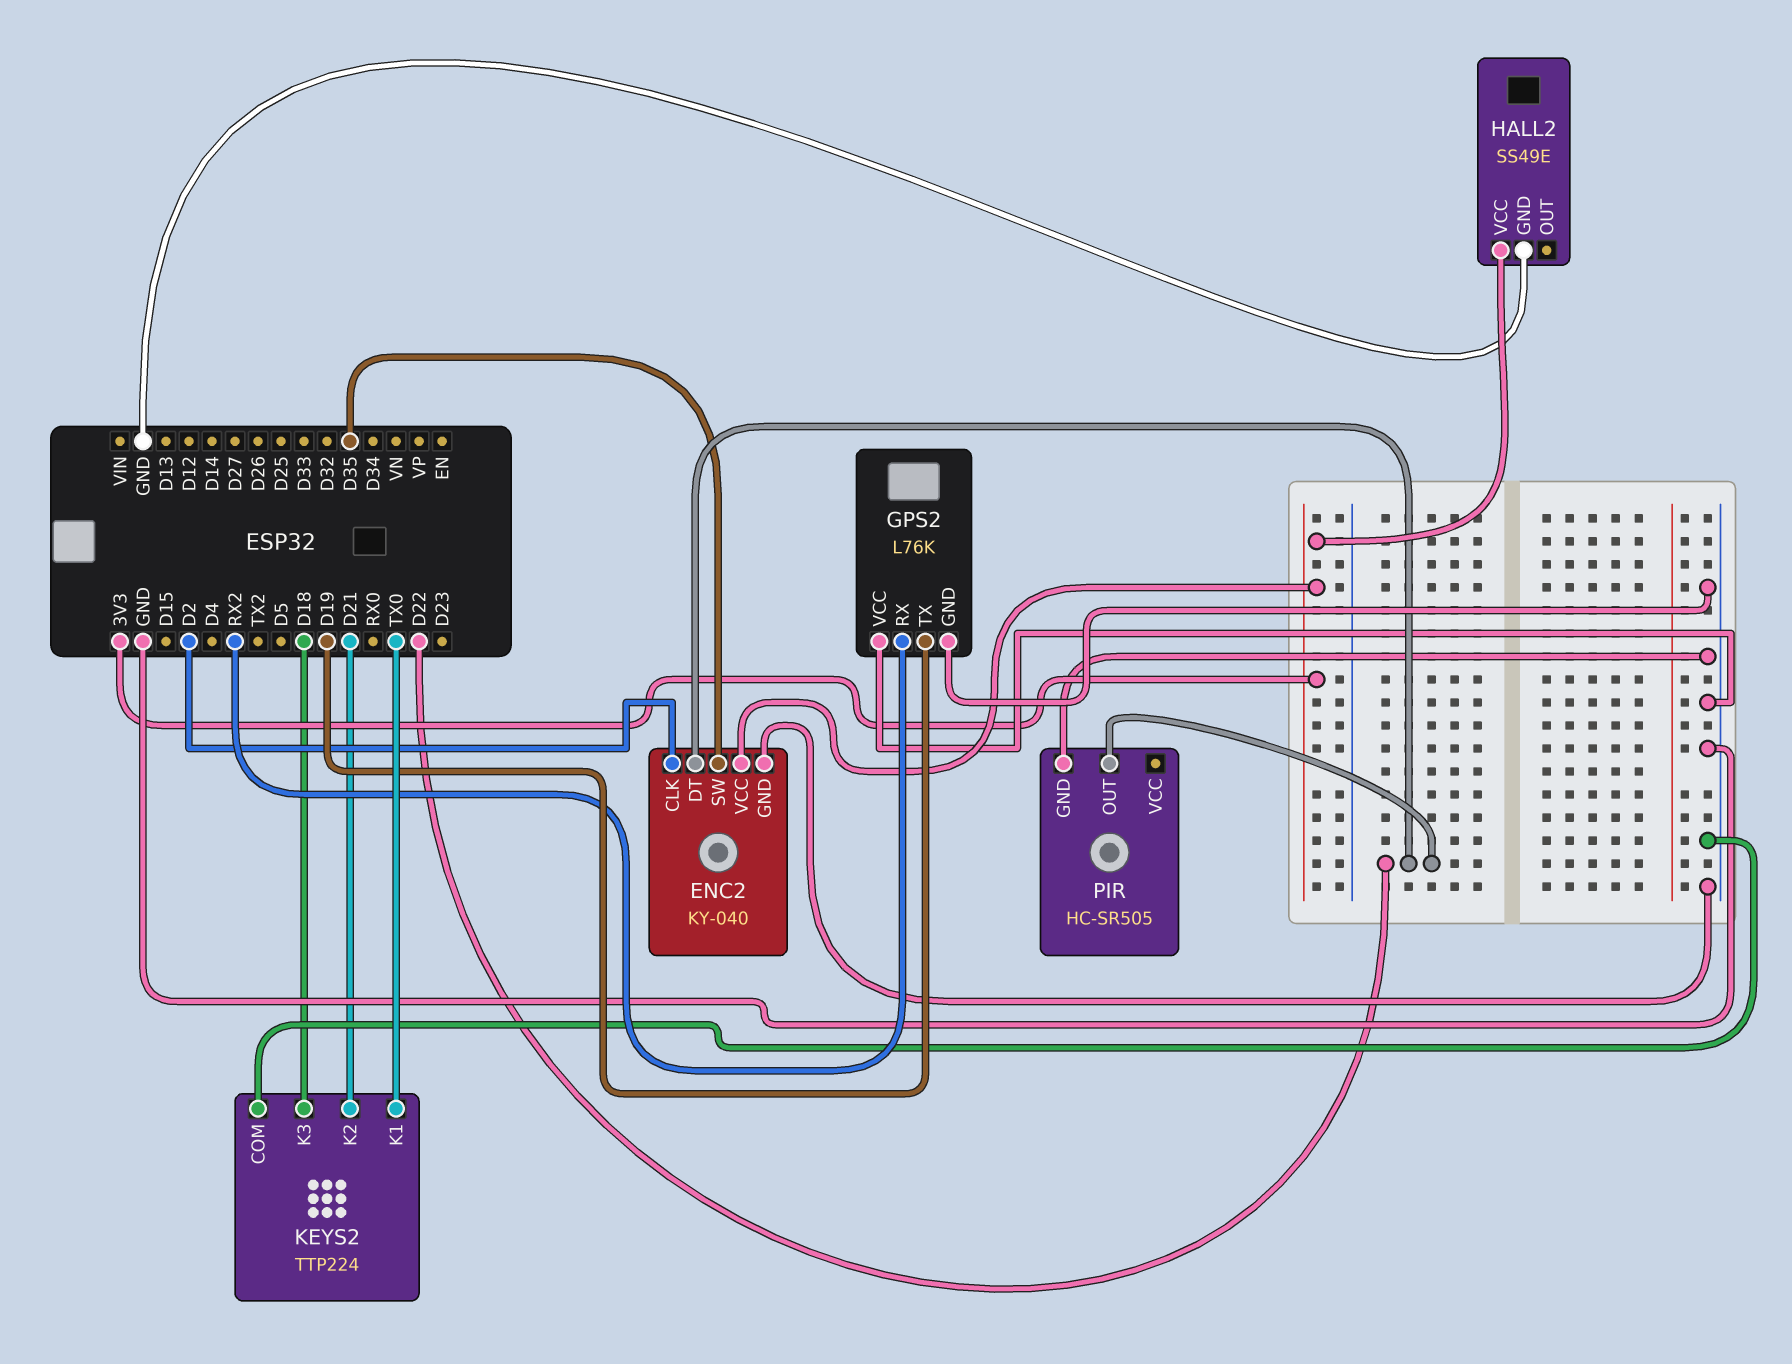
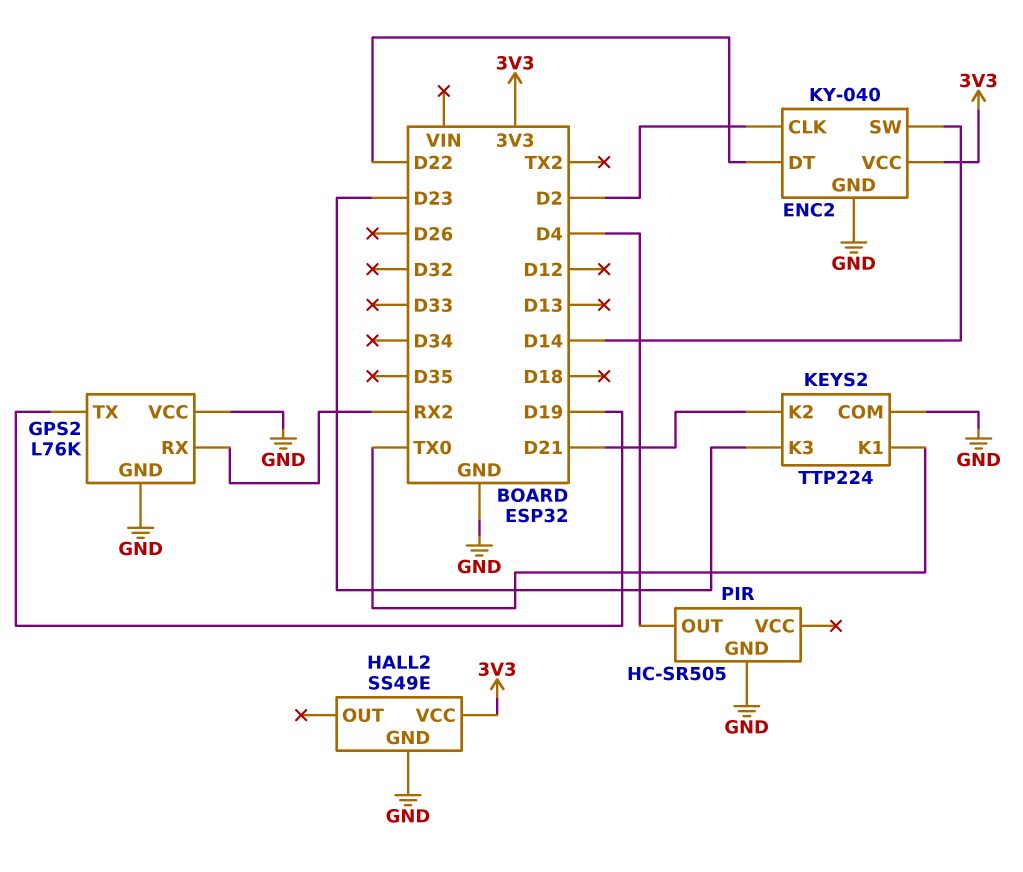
ENC2 pin SW: D35 -> D14
KEYS2 pin K3: D18 -> D23
PIR pin OUT: D22 -> D4

